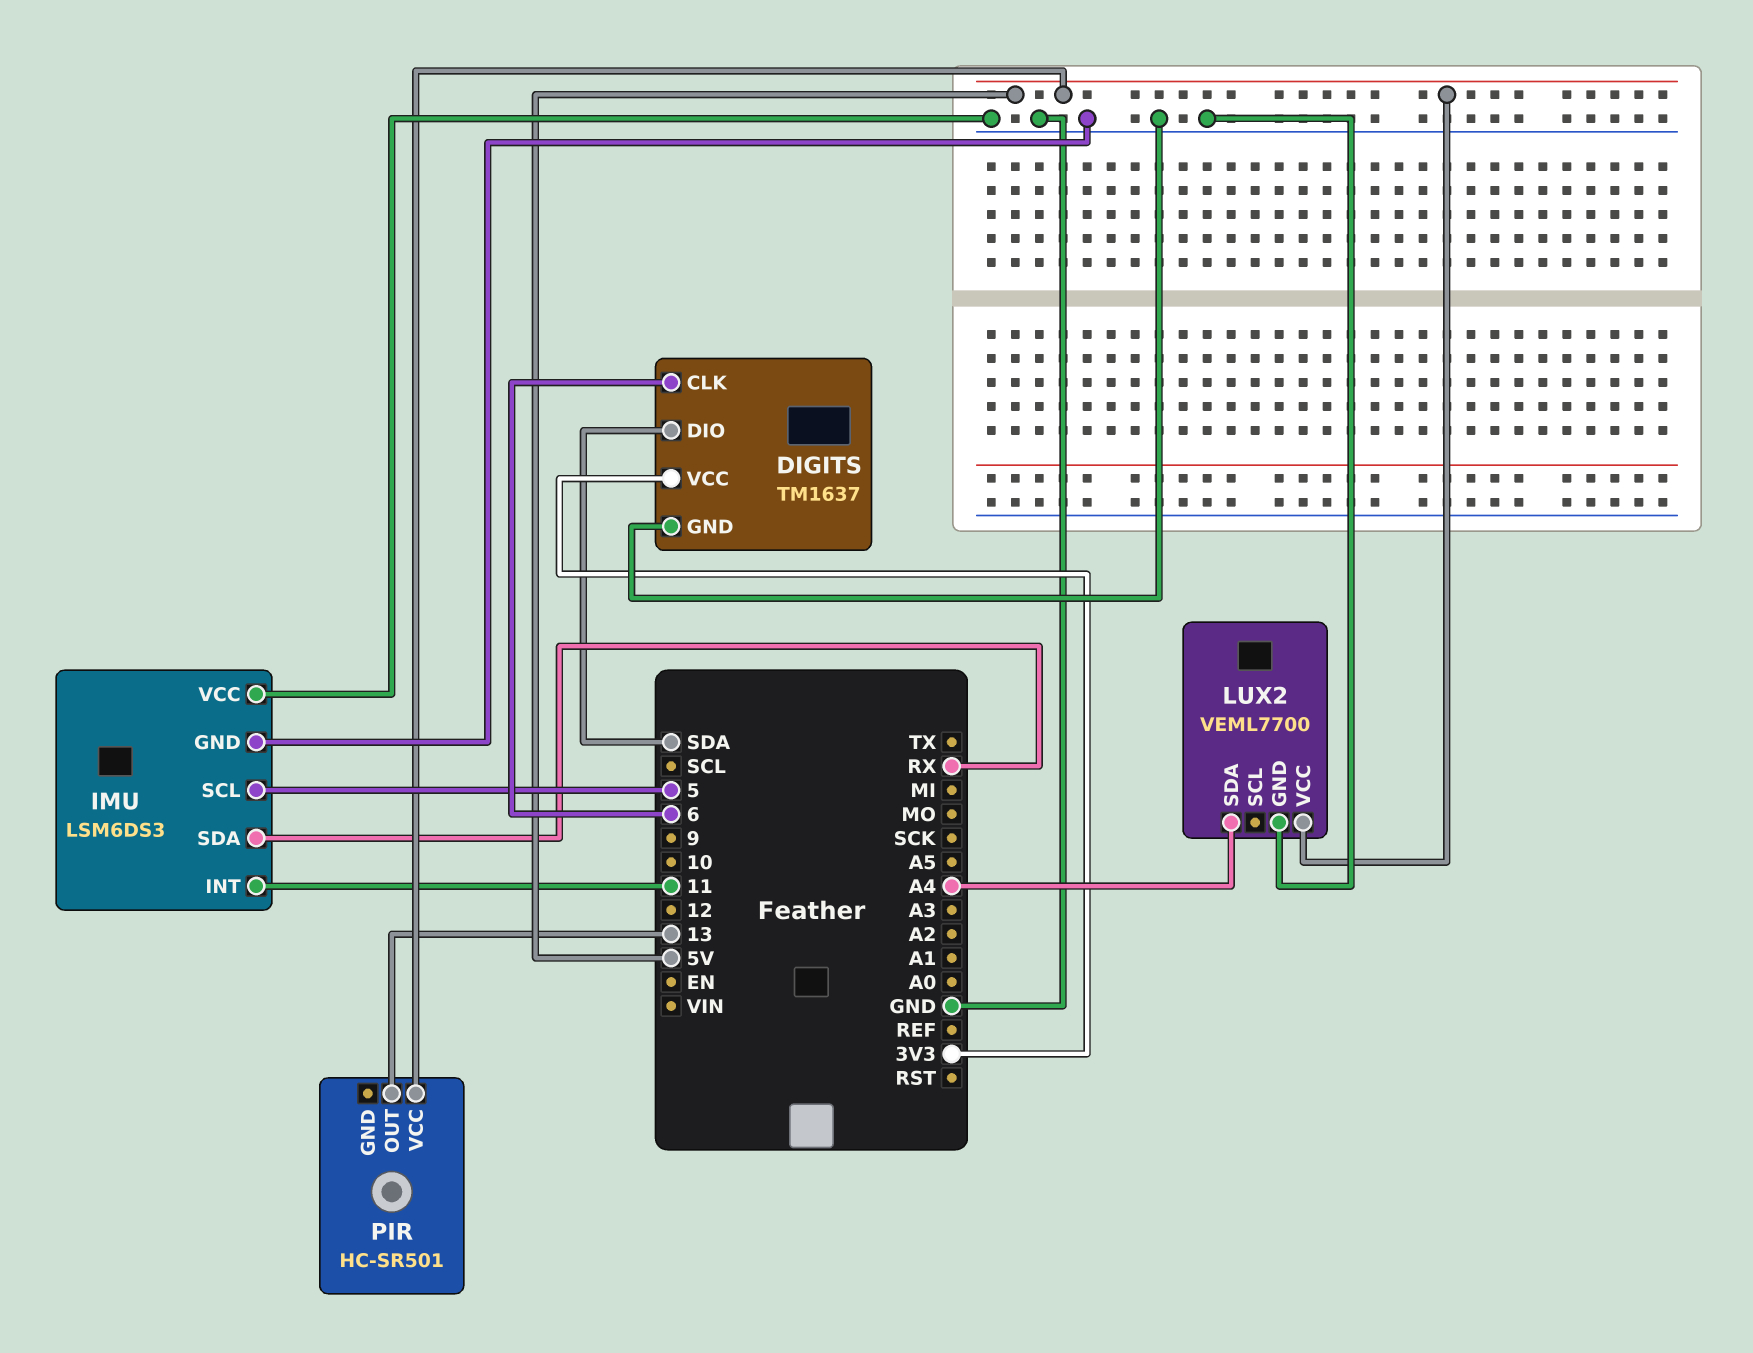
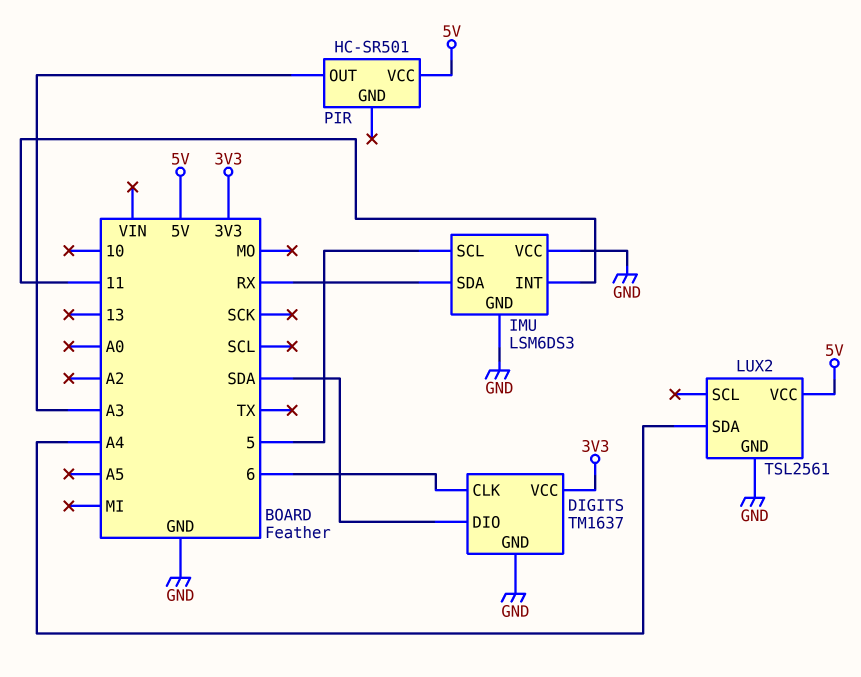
LUX2: VEML7700 -> TSL2561
PIR pin OUT: 13 -> A3

